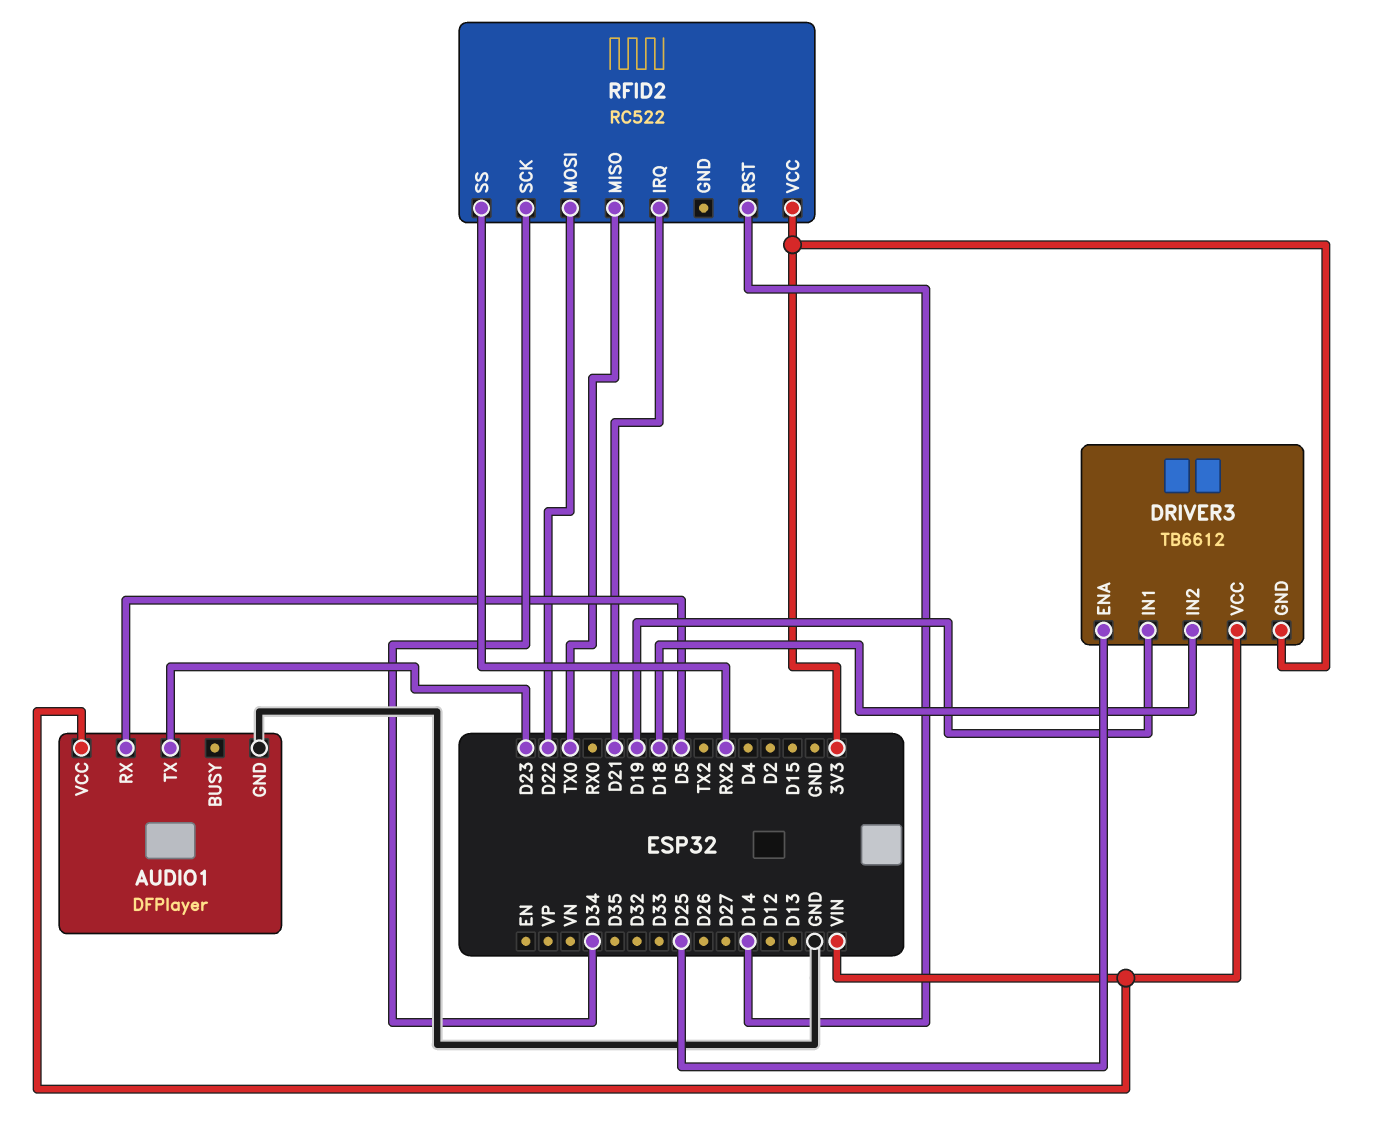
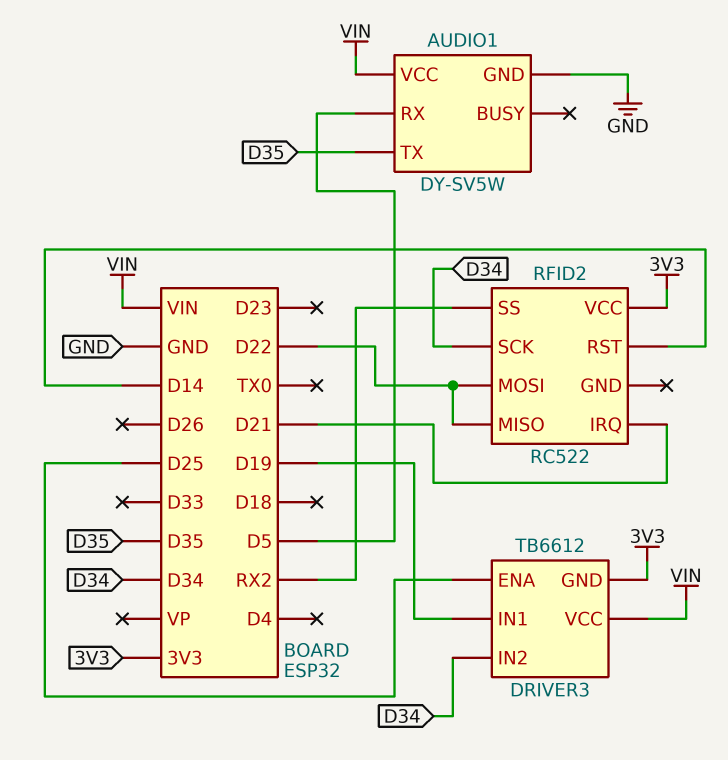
AUDIO1: DFPlayer -> DY-SV5W
AUDIO1 pin TX: D23 -> D35
DRIVER3 pin IN2: D18 -> D34
RFID2 pin MISO: TX0 -> D22

